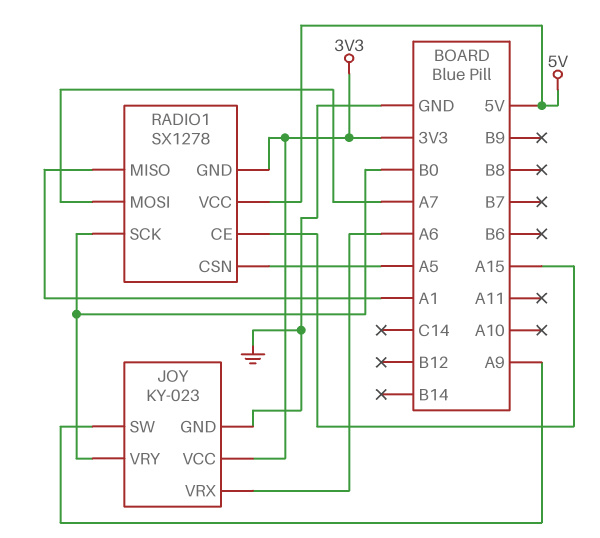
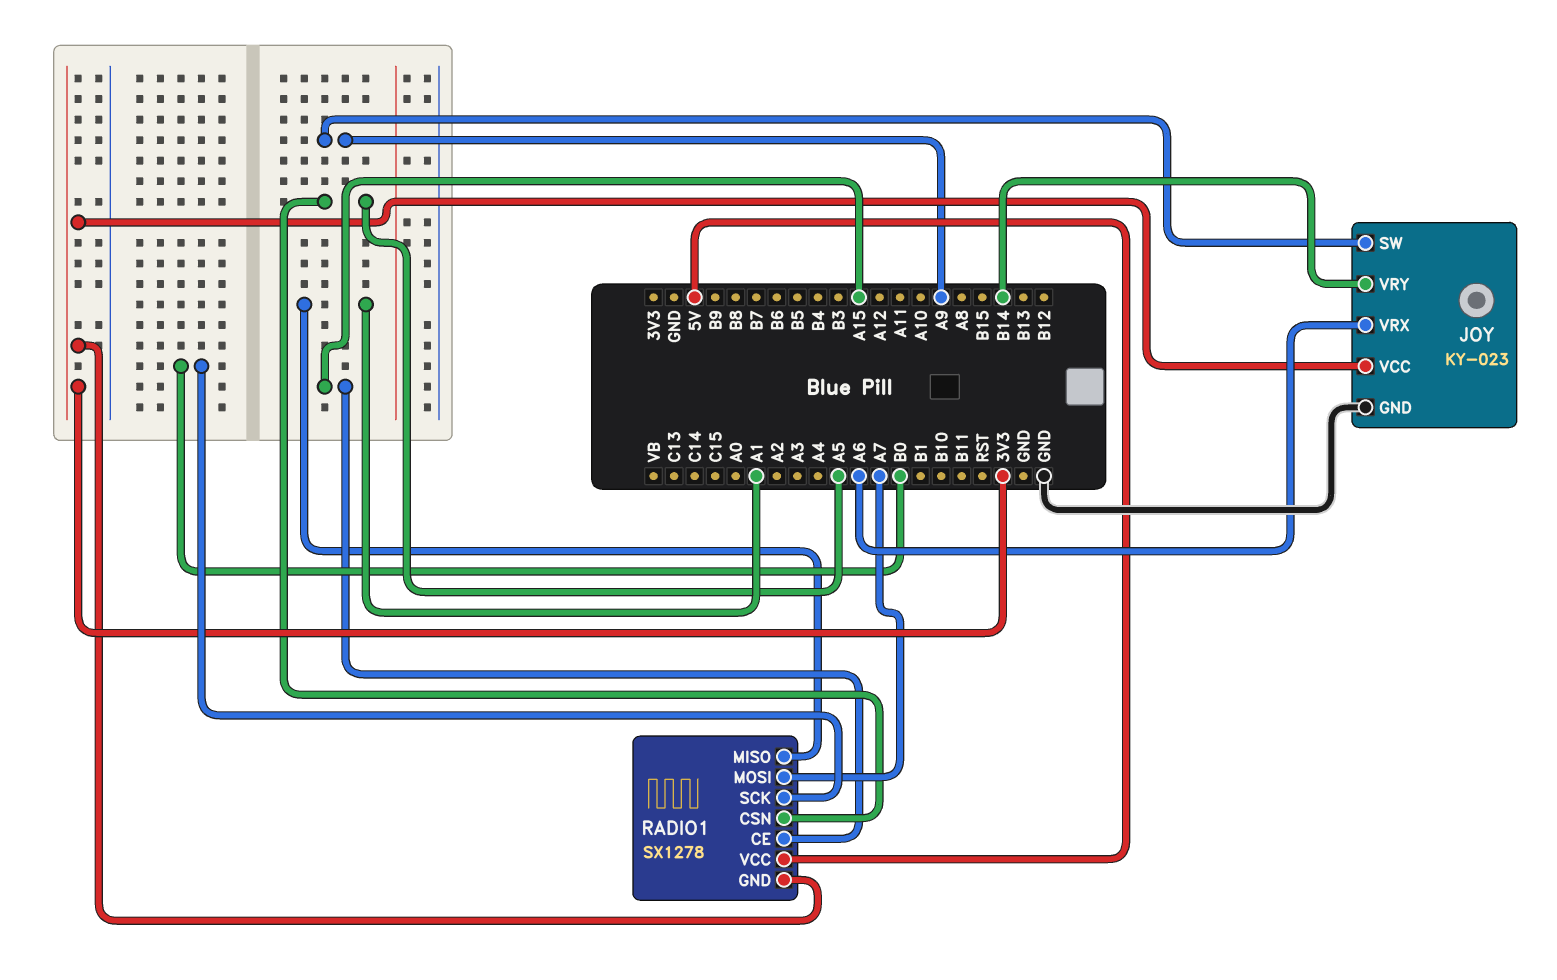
JOY pin VRY: B0 -> B14

